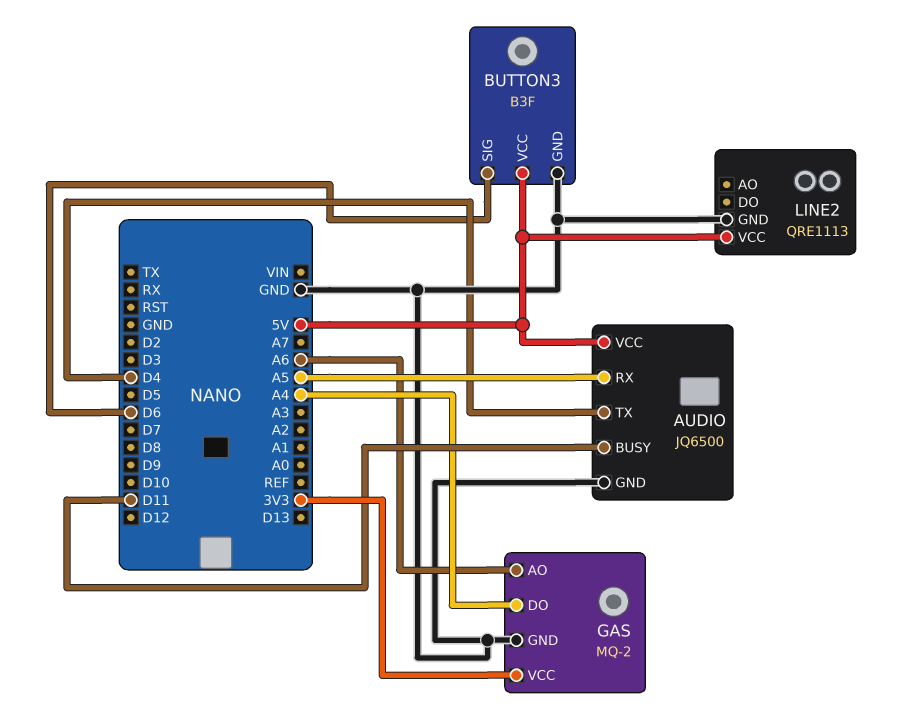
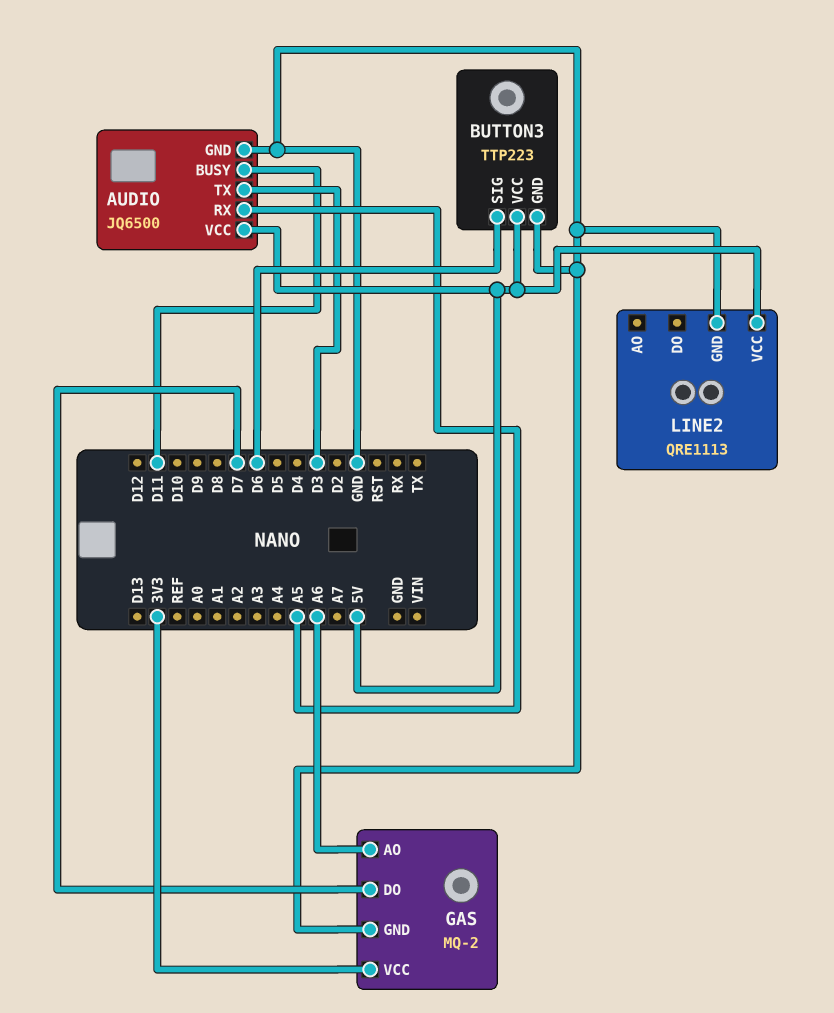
AUDIO pin TX: D4 -> D3
BUTTON3: B3F -> TTP223
GAS pin DO: A4 -> D7

